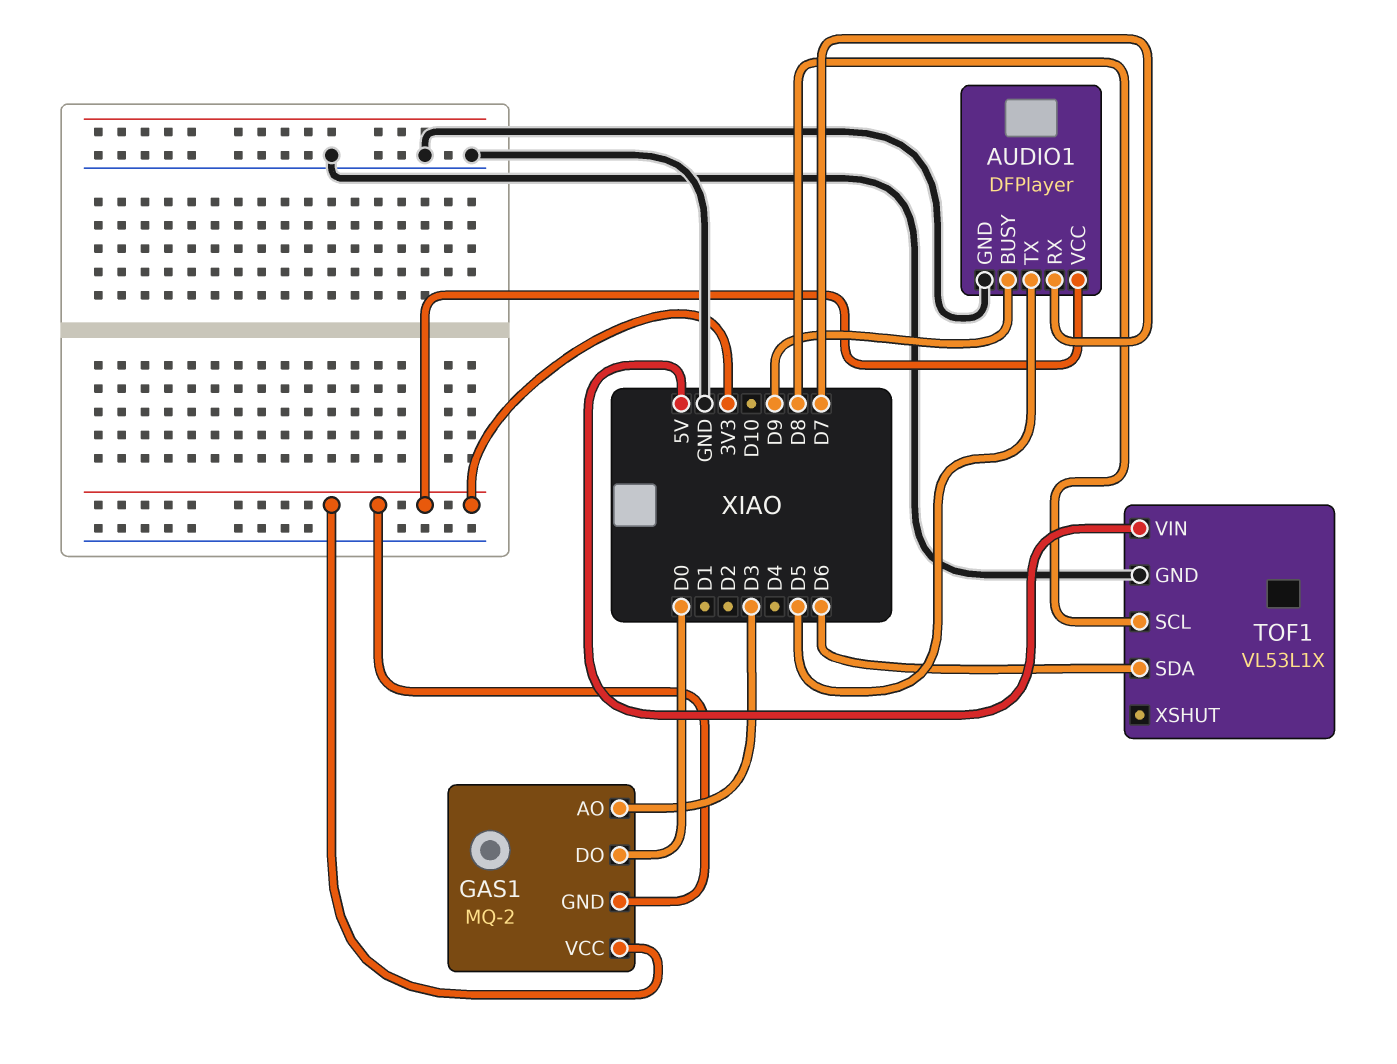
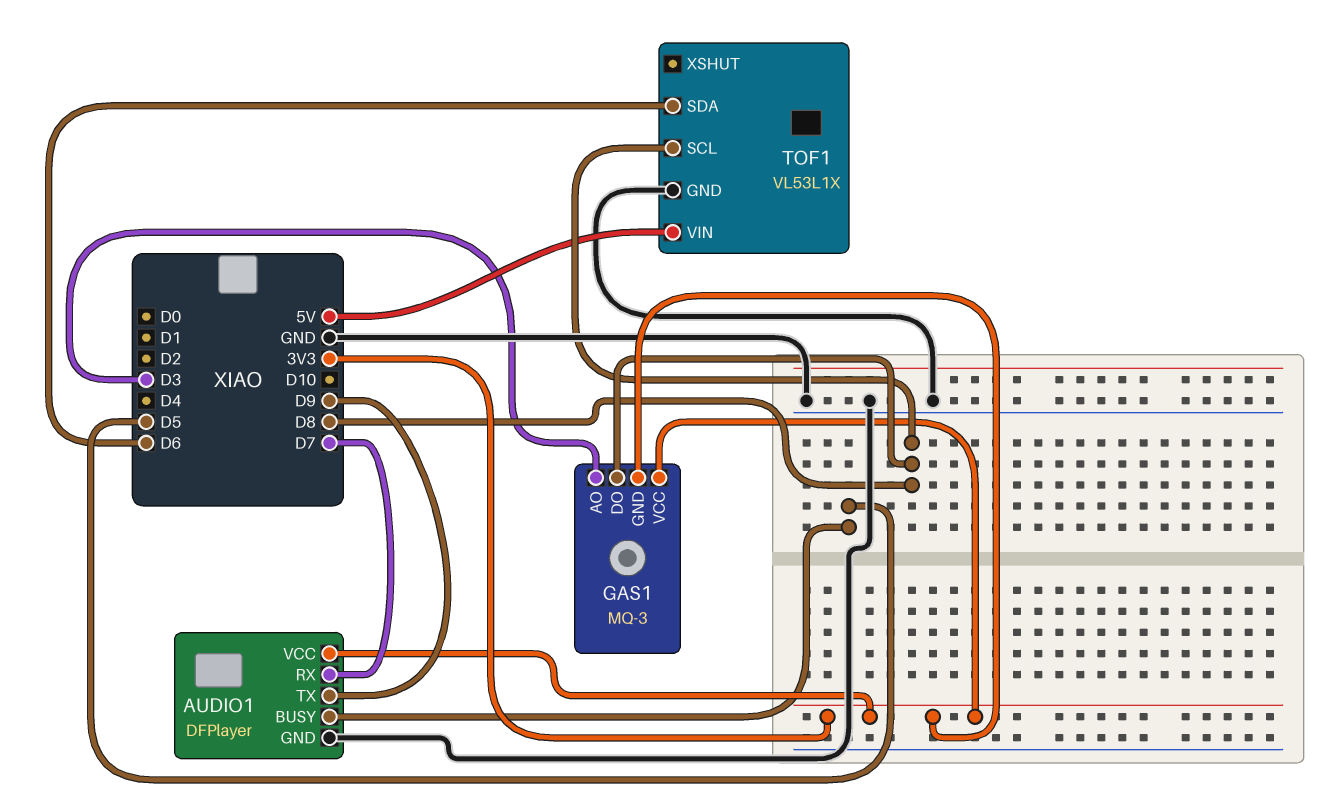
AUDIO1 pin BUSY: D9 -> D5
AUDIO1 pin TX: D5 -> D9
GAS1: MQ-2 -> MQ-3
GAS1 pin DO: D0 -> D8

